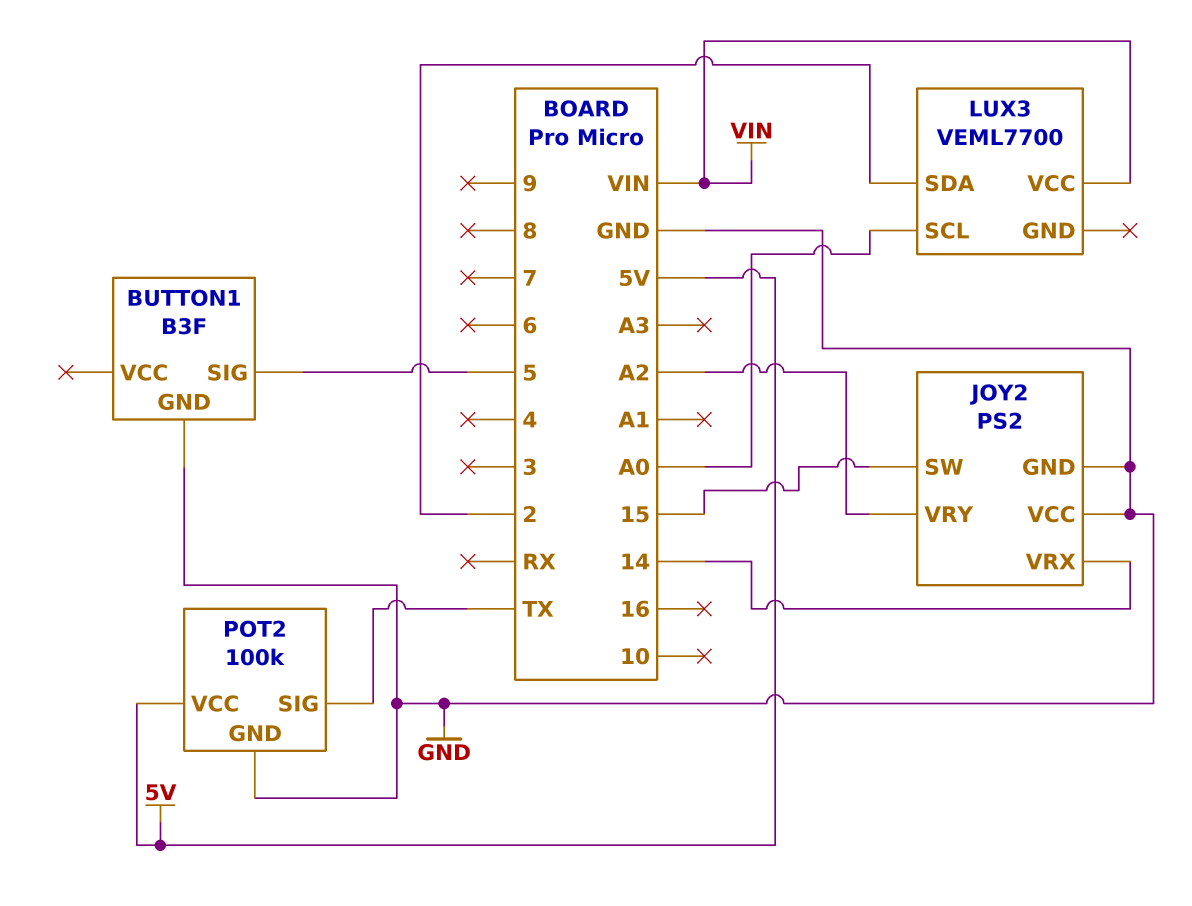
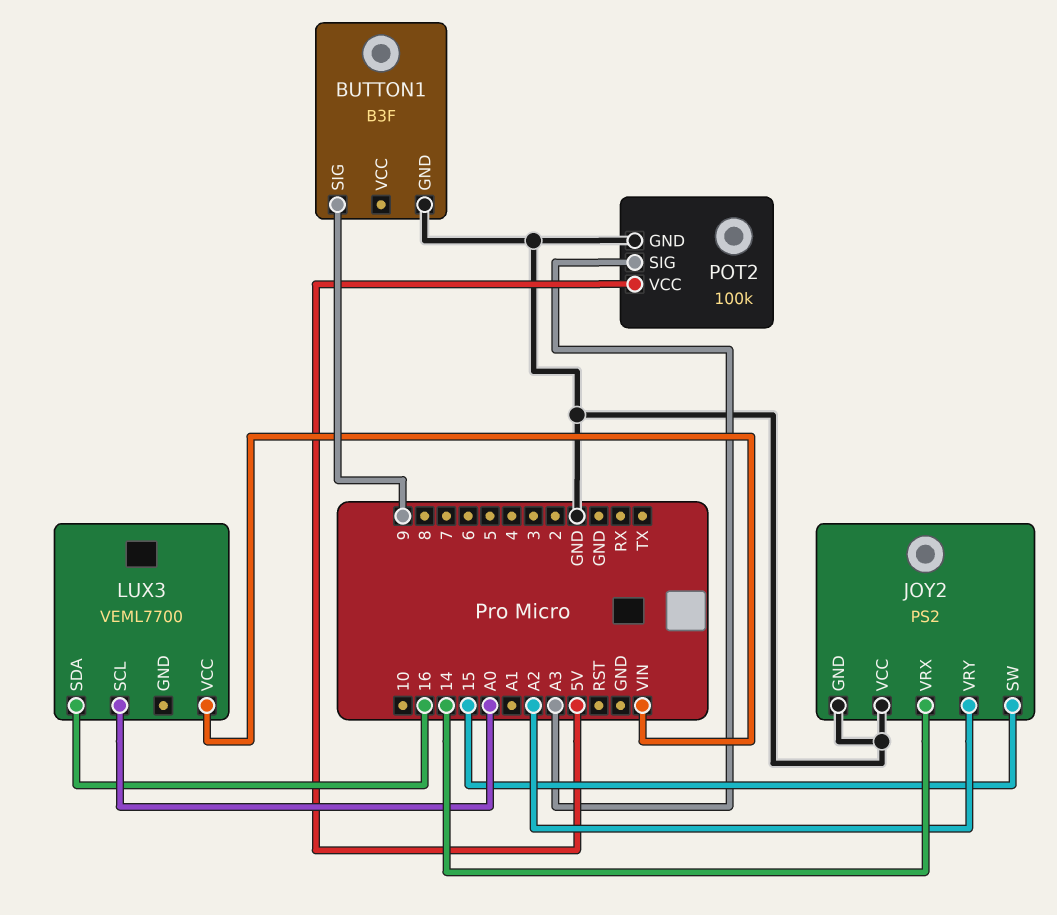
BUTTON1 pin SIG: 5 -> 9
LUX3 pin SDA: 2 -> 16
POT2 pin SIG: TX -> A3

